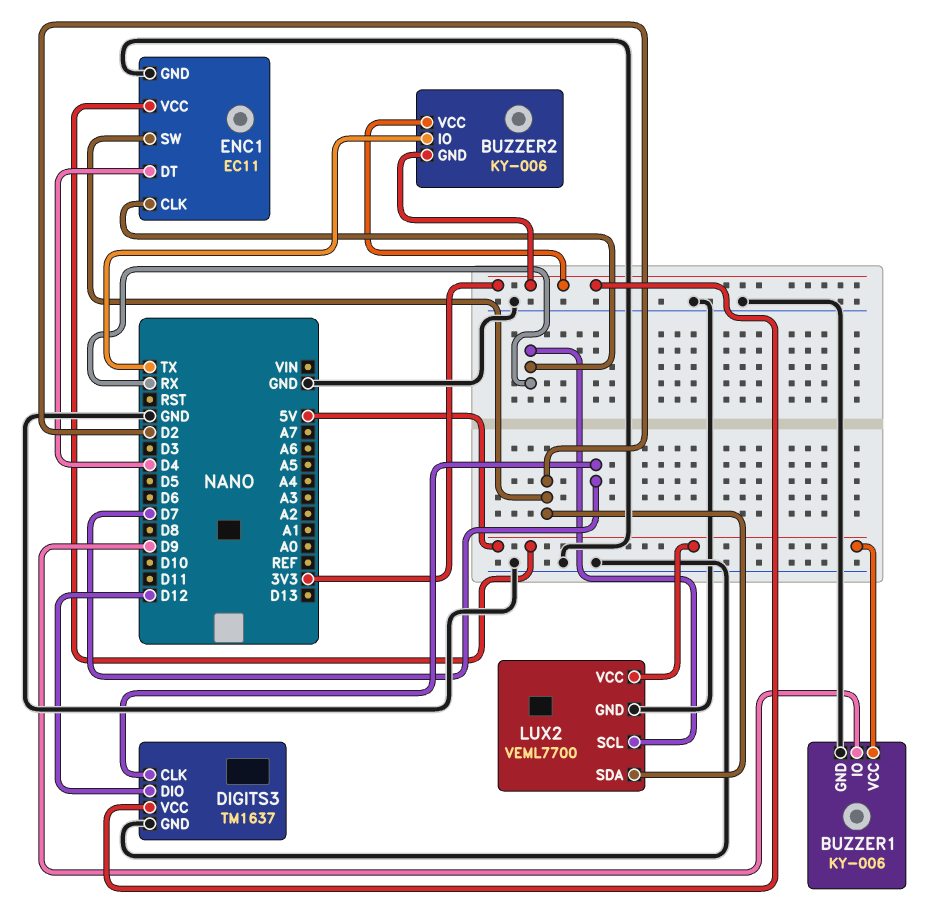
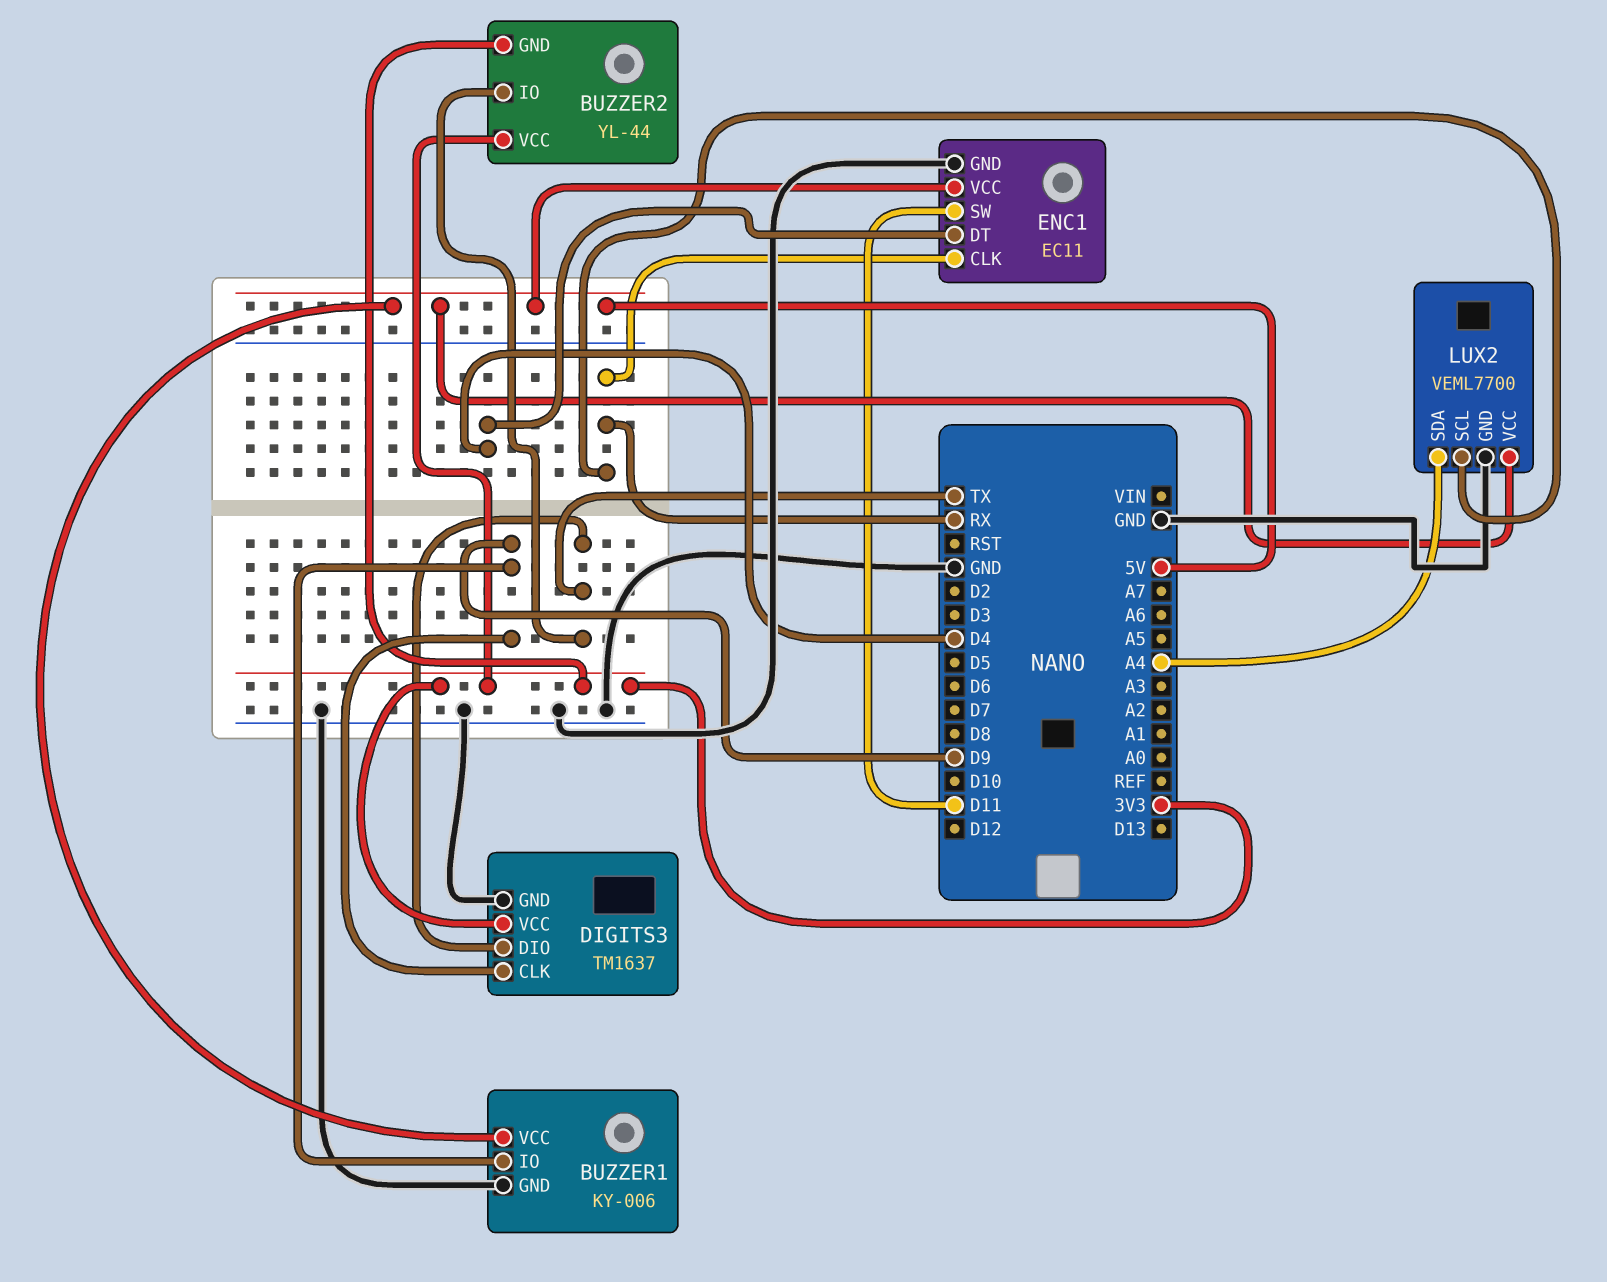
BUZZER2: KY-006 -> YL-44
DIGITS3 pin CLK: D7 -> D9
DIGITS3 pin DIO: D12 -> TX
ENC1 pin SW: D2 -> D11
LUX2 pin SDA: D2 -> A4

